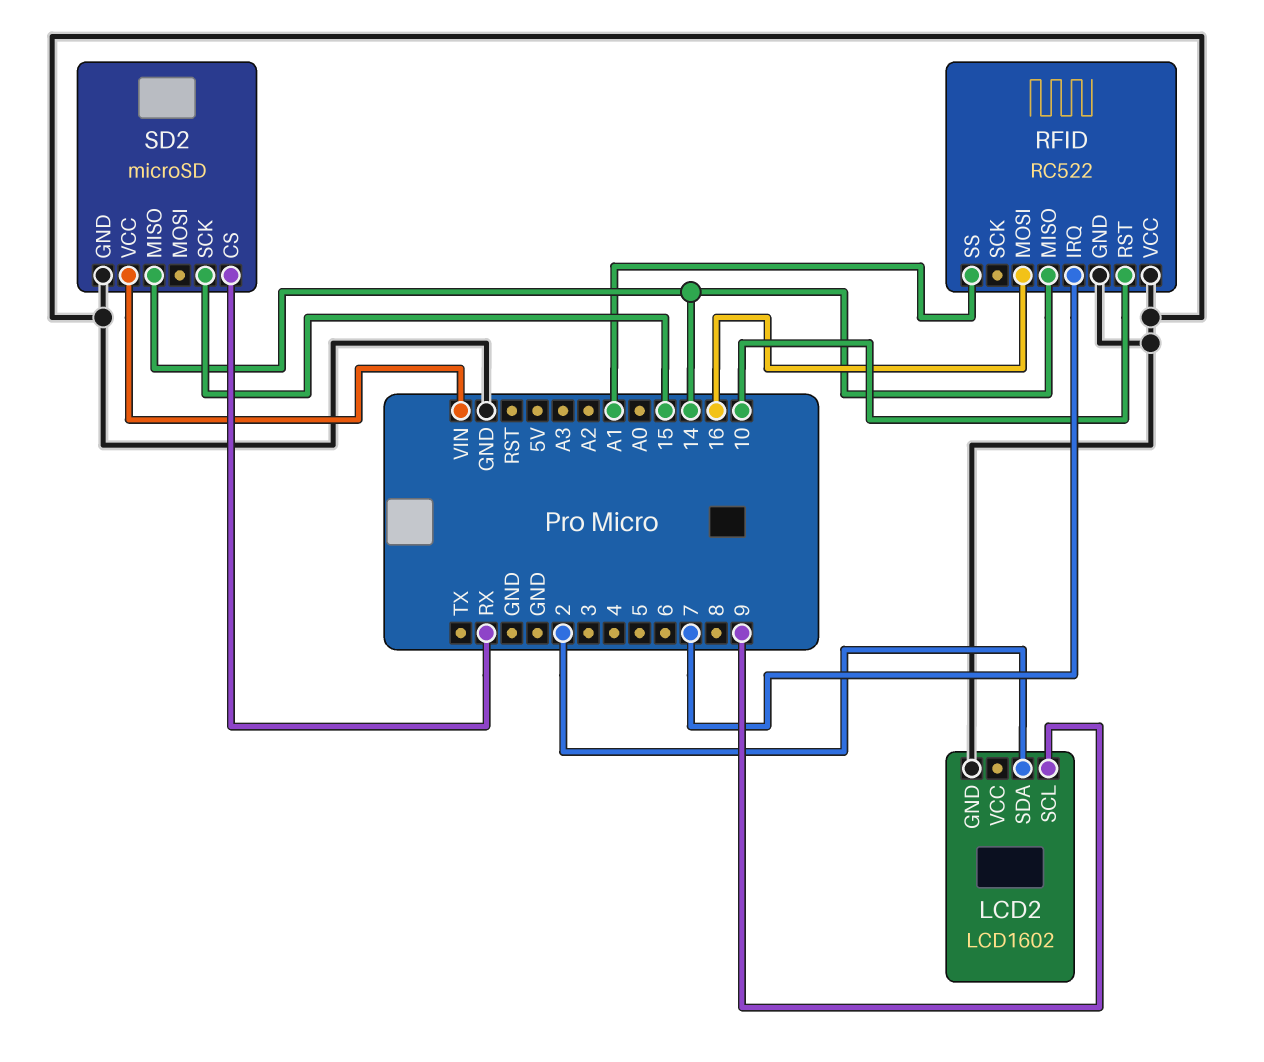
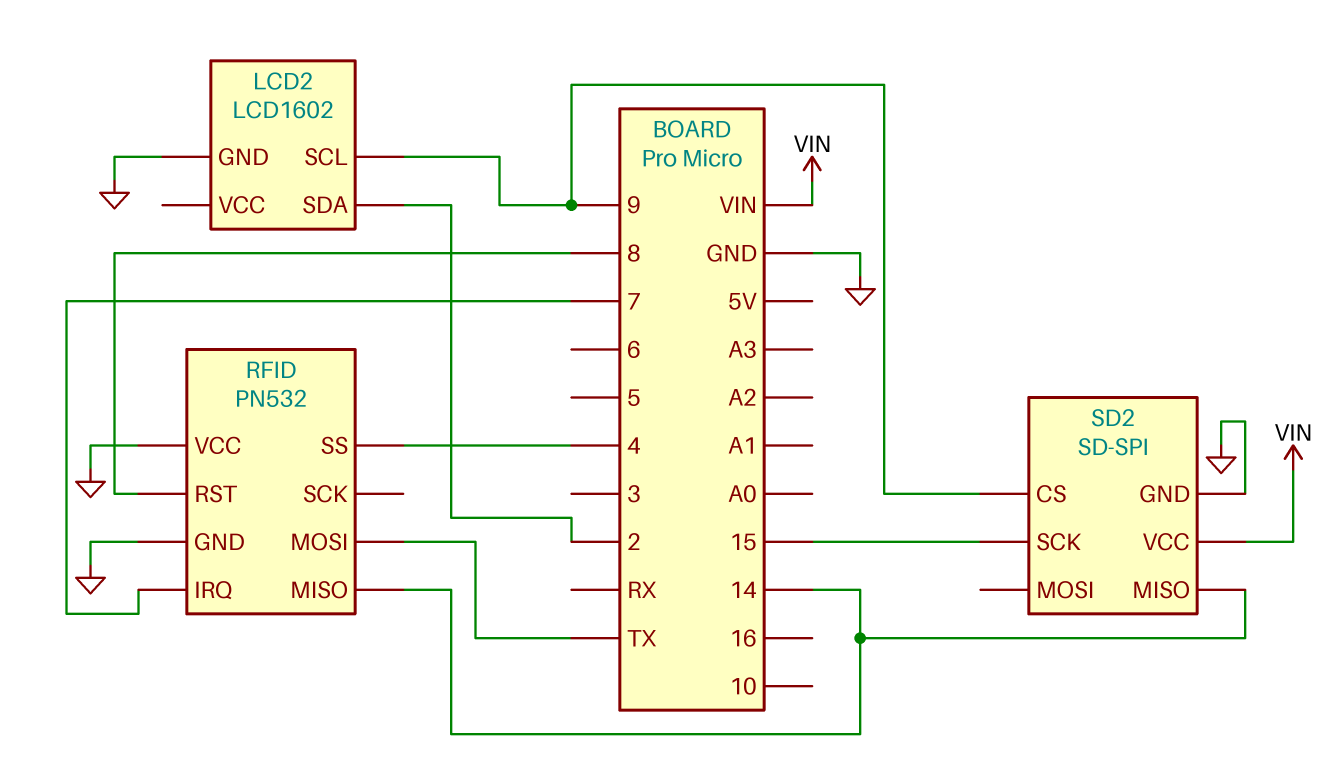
RFID: RC522 -> PN532
RFID pin MOSI: 16 -> TX
RFID pin RST: 10 -> 8
RFID pin SS: A1 -> 4
SD2: microSD -> SD-SPI
SD2 pin CS: RX -> 9

